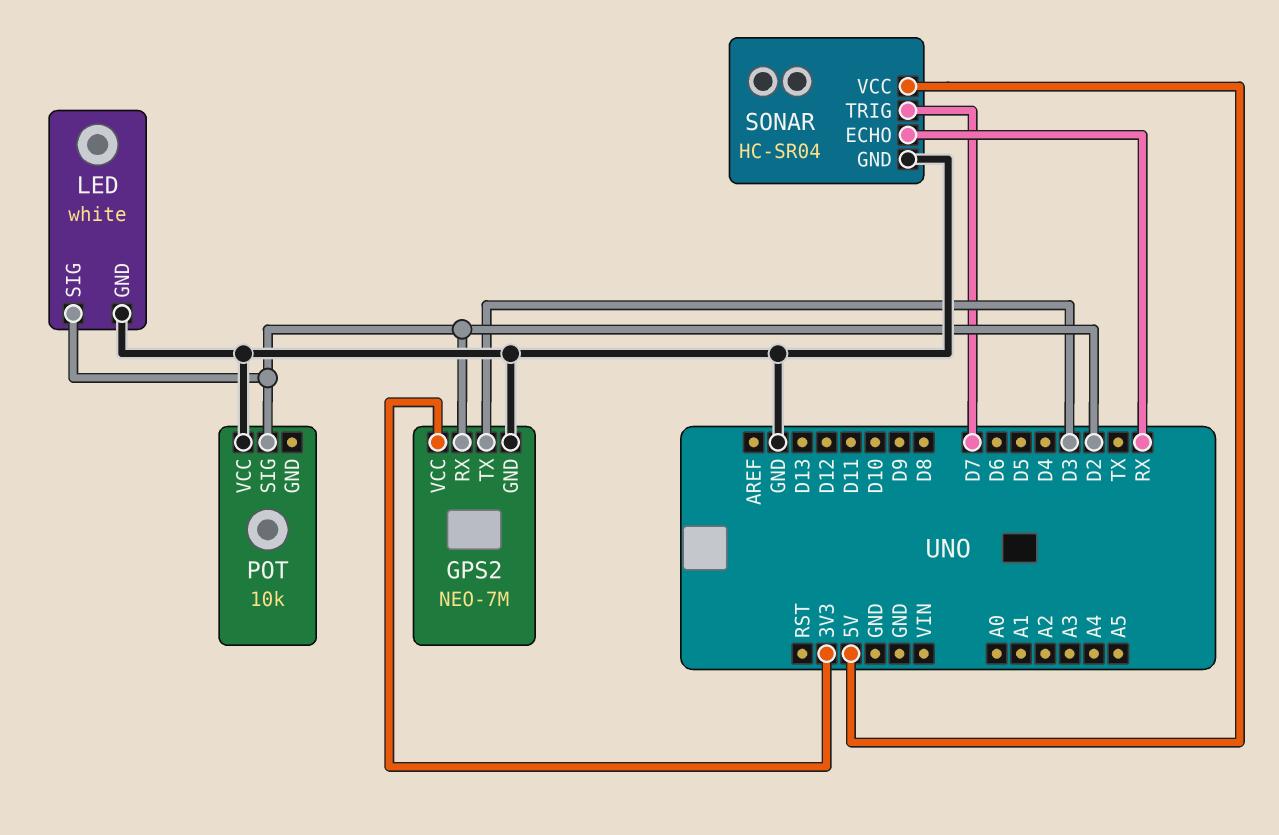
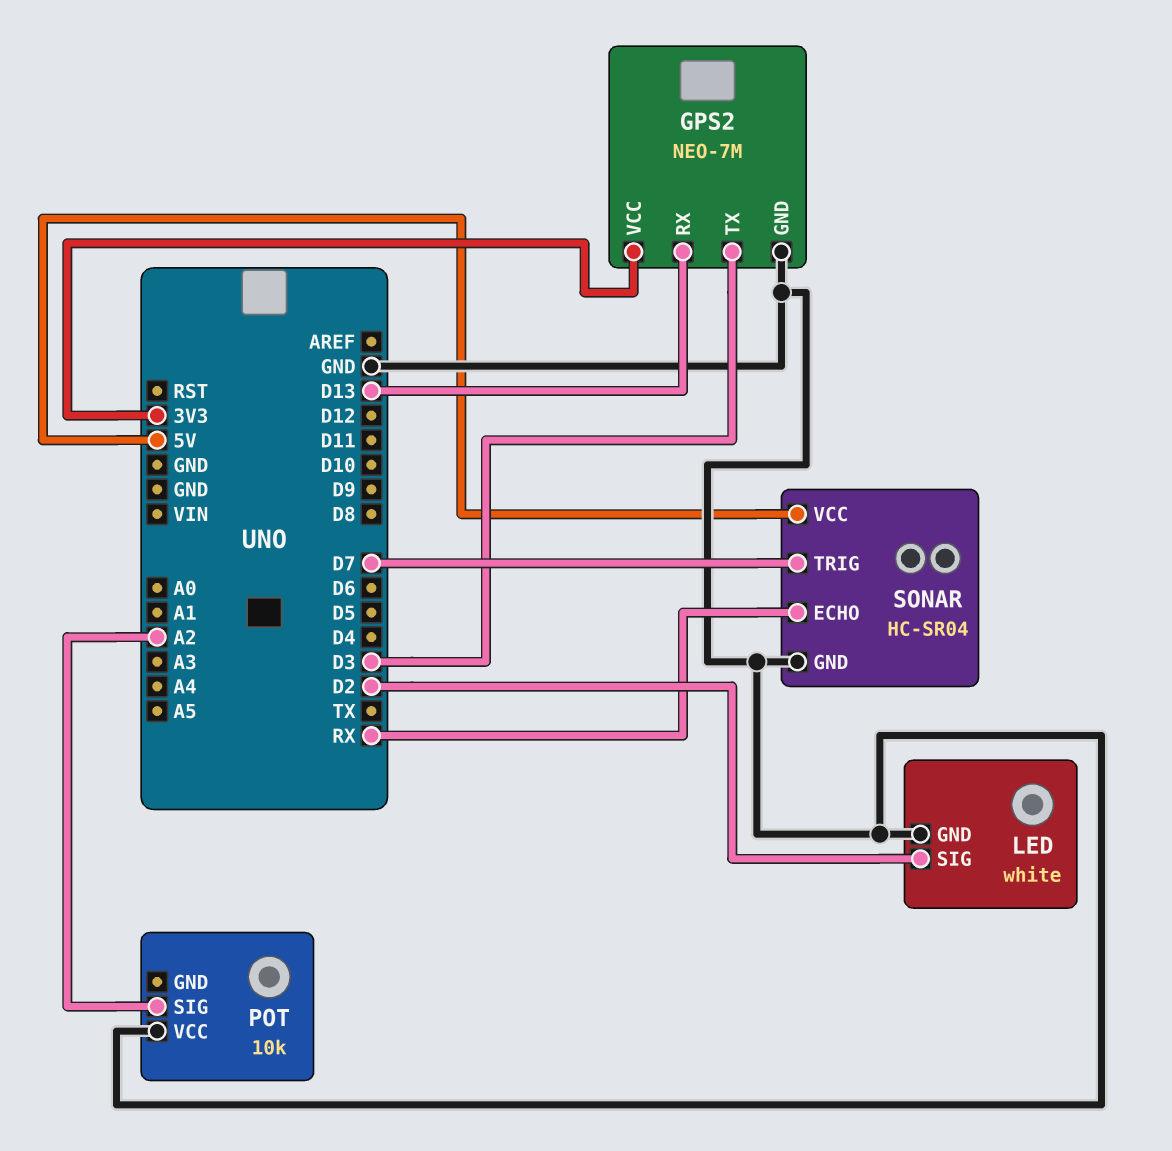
GPS2 pin RX: D2 -> D13
POT pin SIG: D2 -> A2

